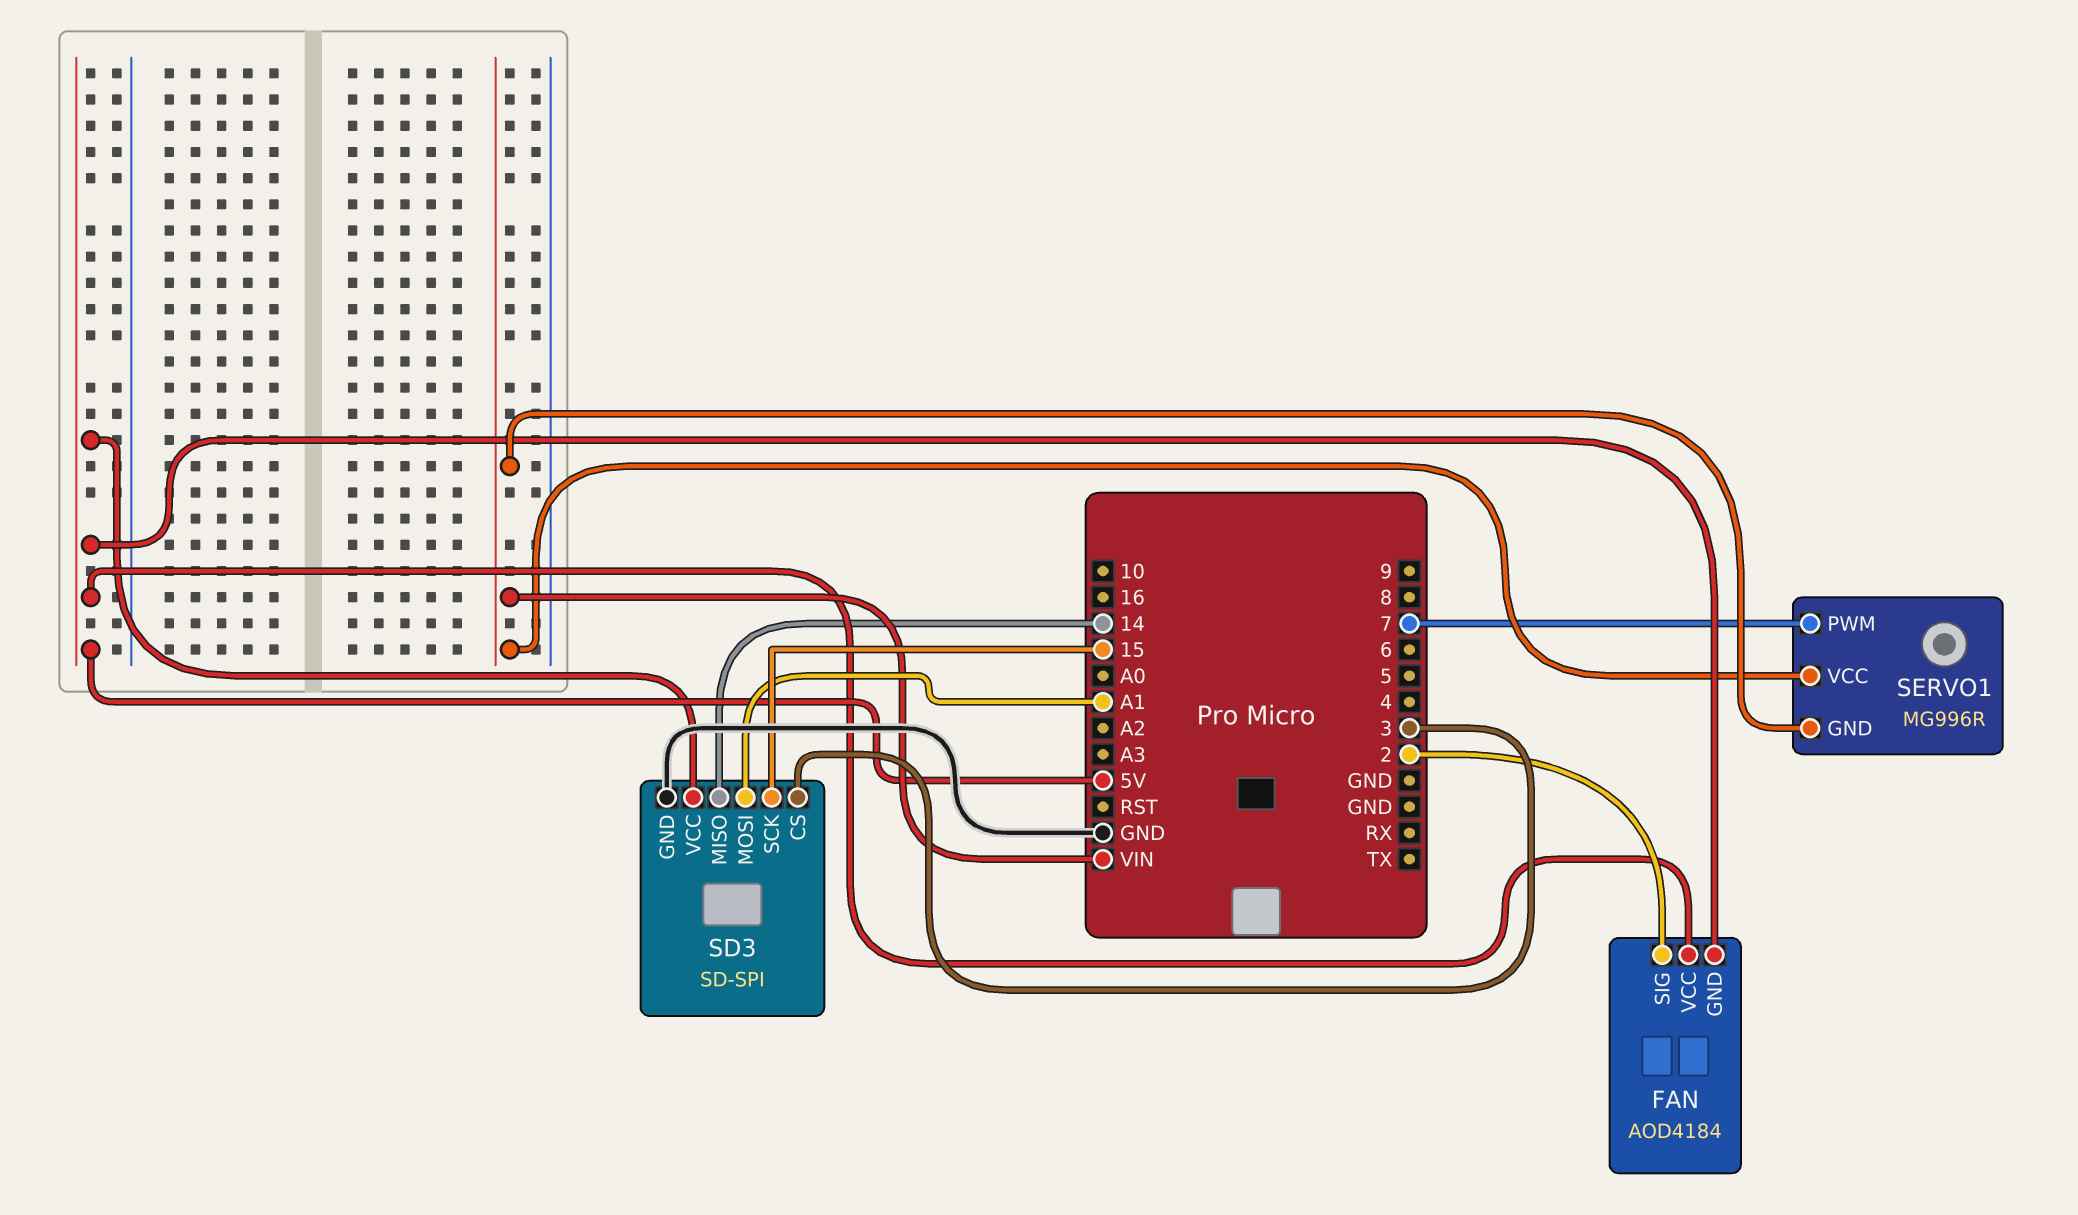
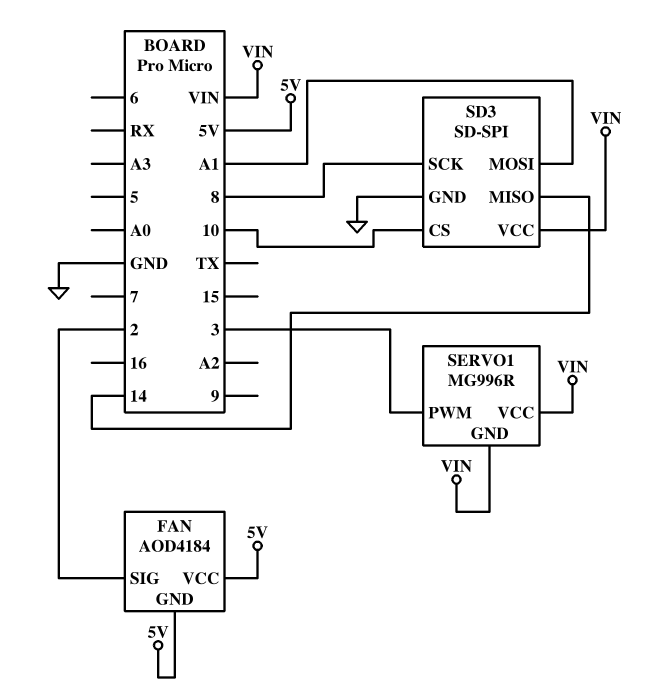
SD3 pin CS: 3 -> 10
SD3 pin SCK: 15 -> 8
SD3 pin VCC: 5V -> VIN
SERVO1 pin PWM: 7 -> 3

